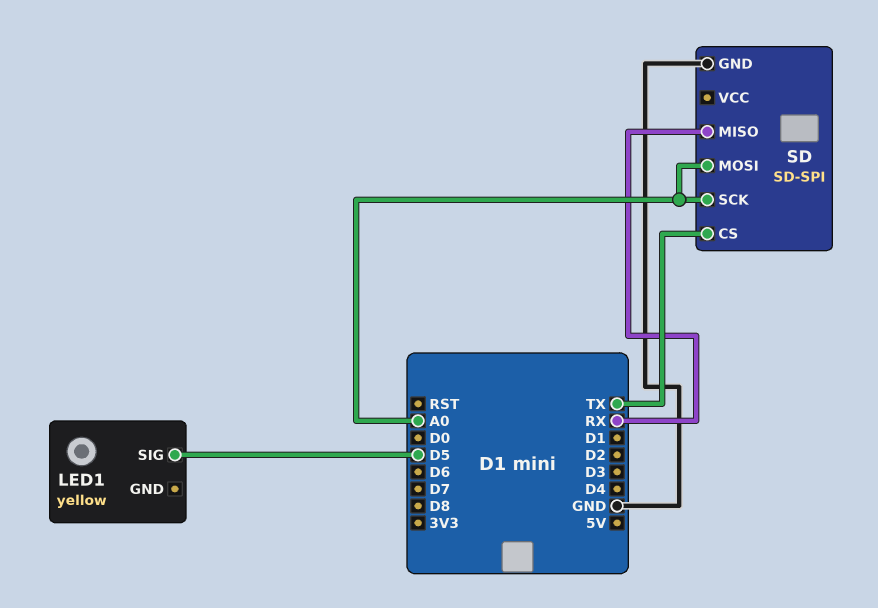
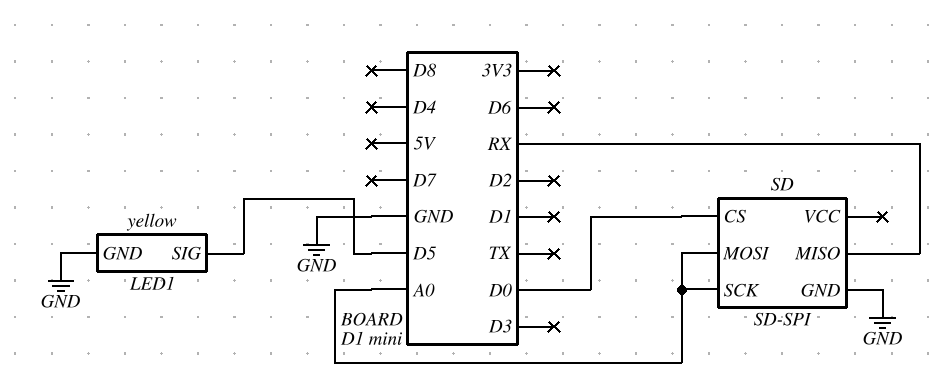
LED1 pin GND: none -> GND
SD pin CS: TX -> D0

